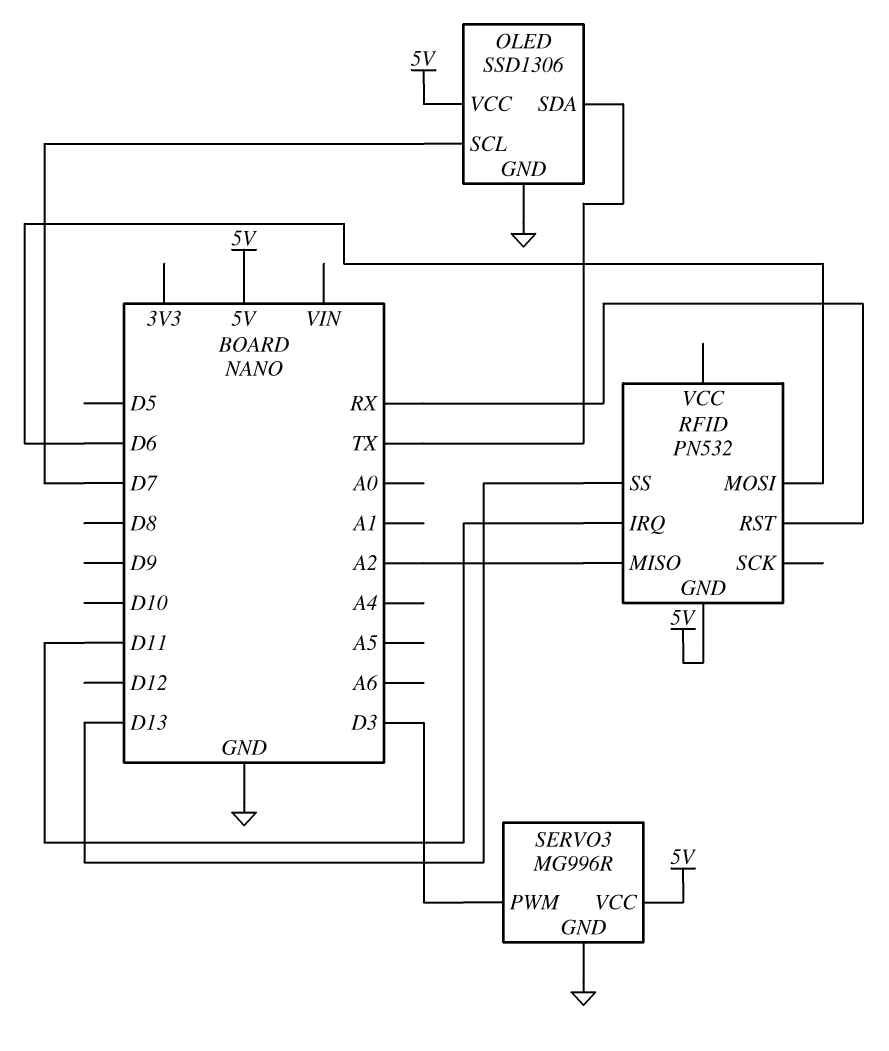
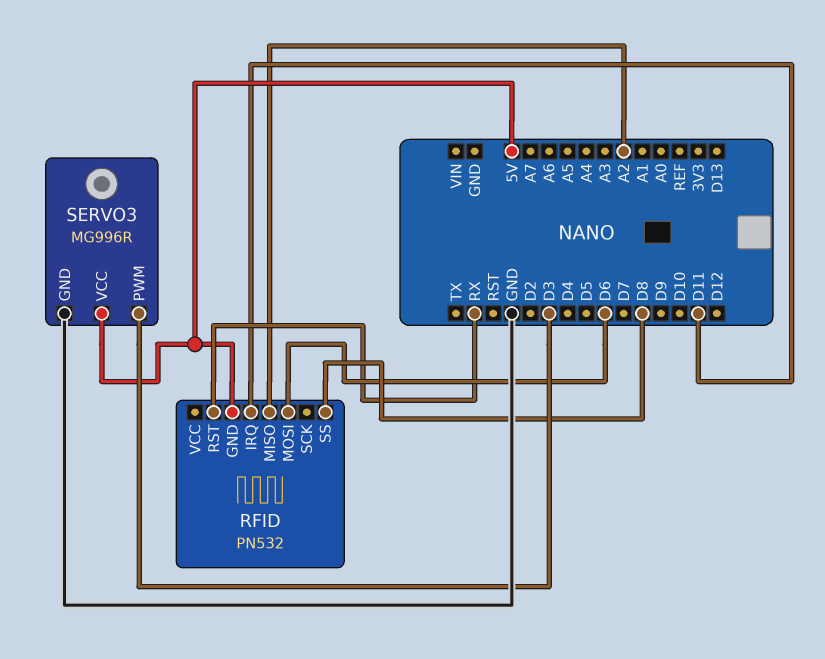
OLED: SSD1306 -> none
OLED pin GND: GND -> none
OLED pin SCL: D7 -> none
OLED pin SDA: TX -> none
OLED pin VCC: 5V -> none
RFID pin SS: D13 -> D8

